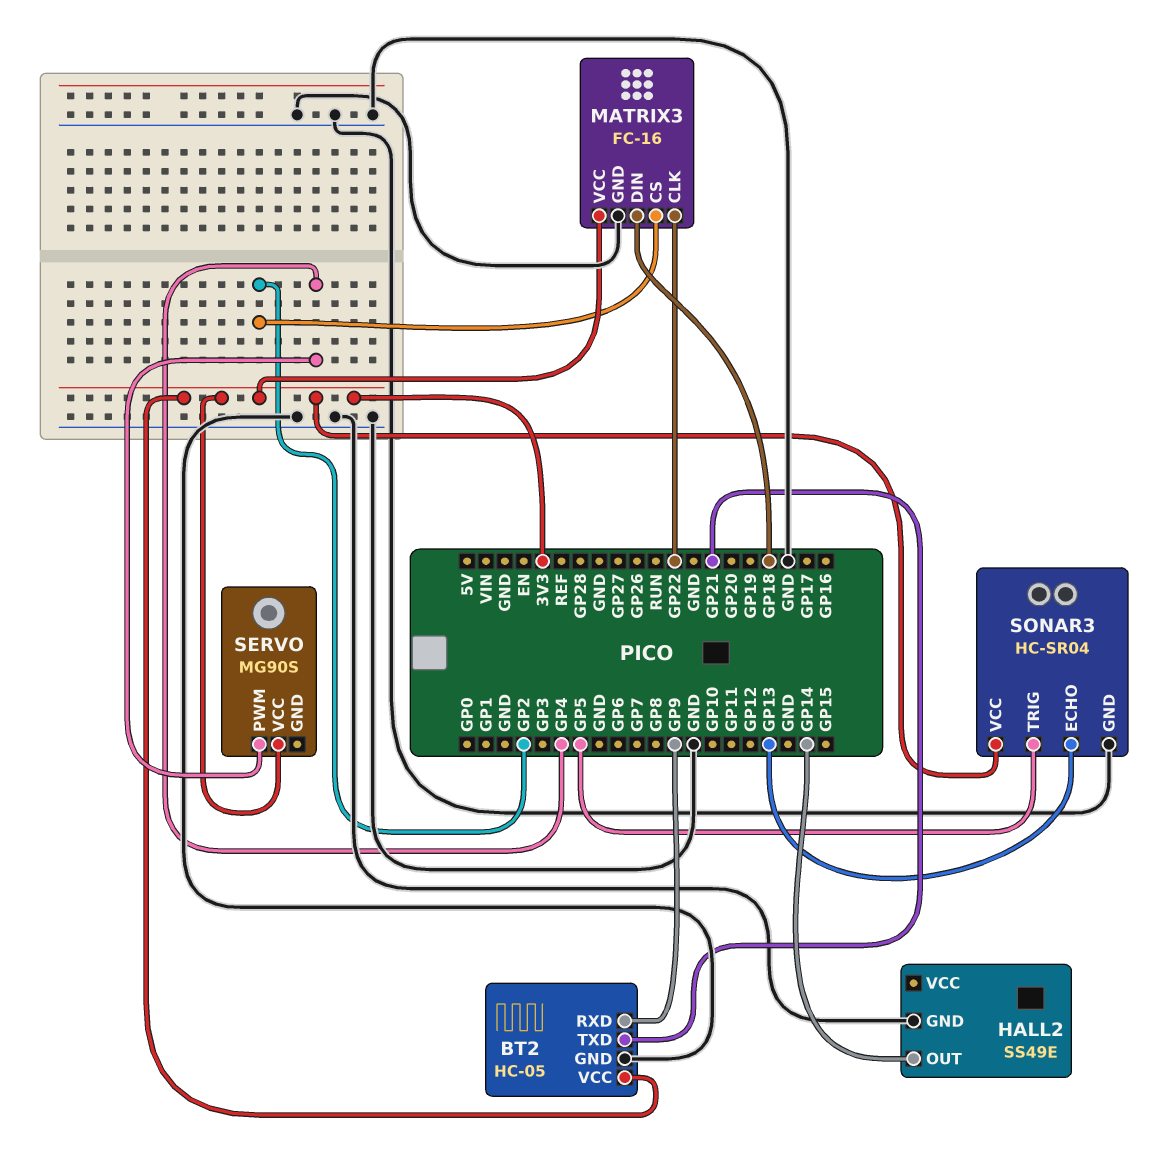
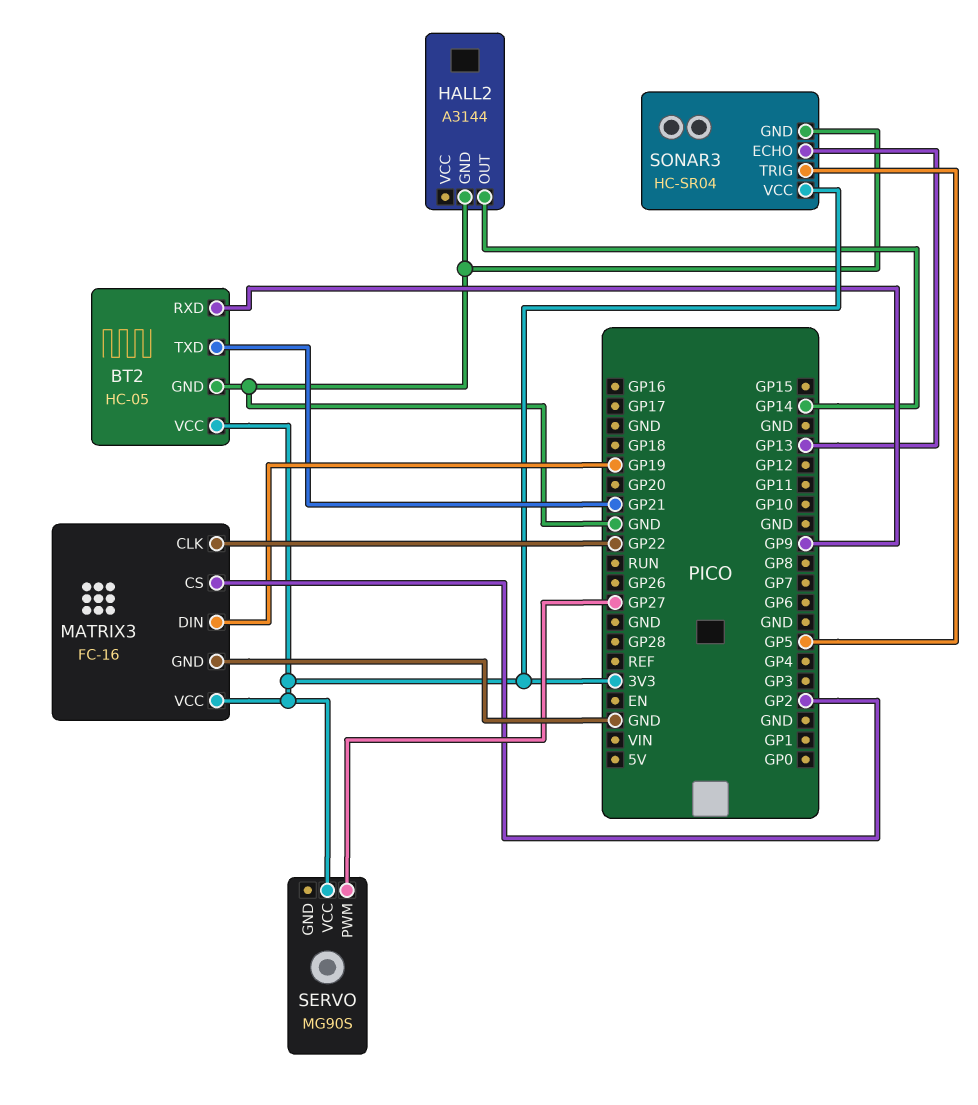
HALL2: SS49E -> A3144
MATRIX3 pin DIN: GP18 -> GP19
SERVO pin PWM: GP4 -> GP27

